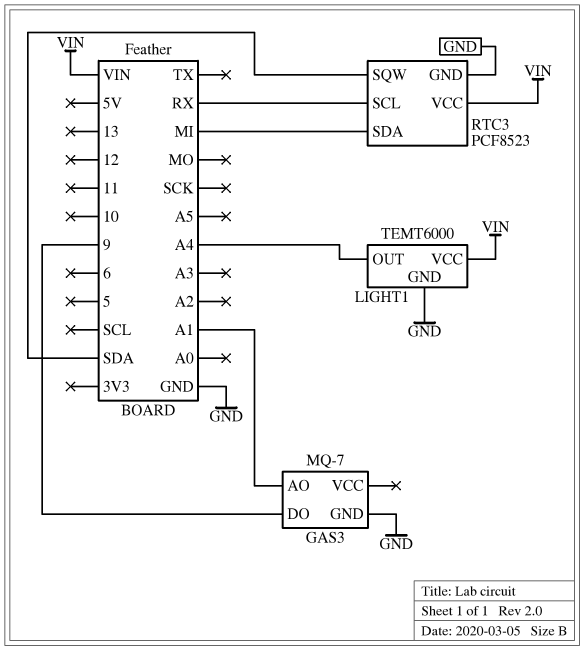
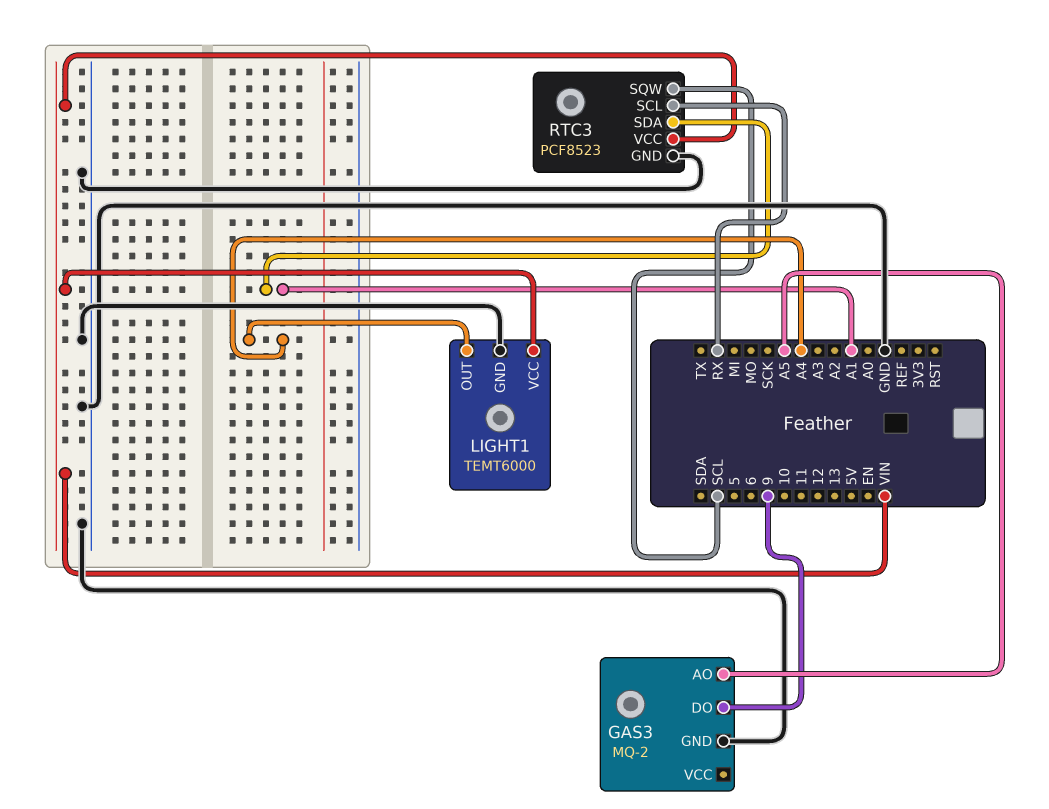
GAS3: MQ-7 -> MQ-2
GAS3 pin AO: A1 -> A5
RTC3 pin SDA: MI -> A1
RTC3 pin SQW: SDA -> SCL

